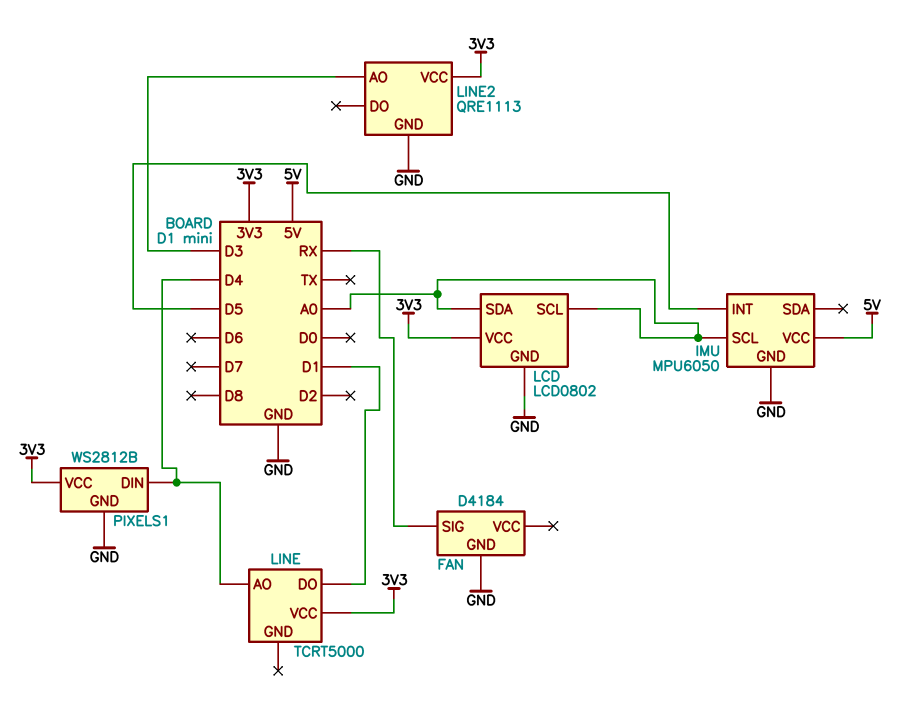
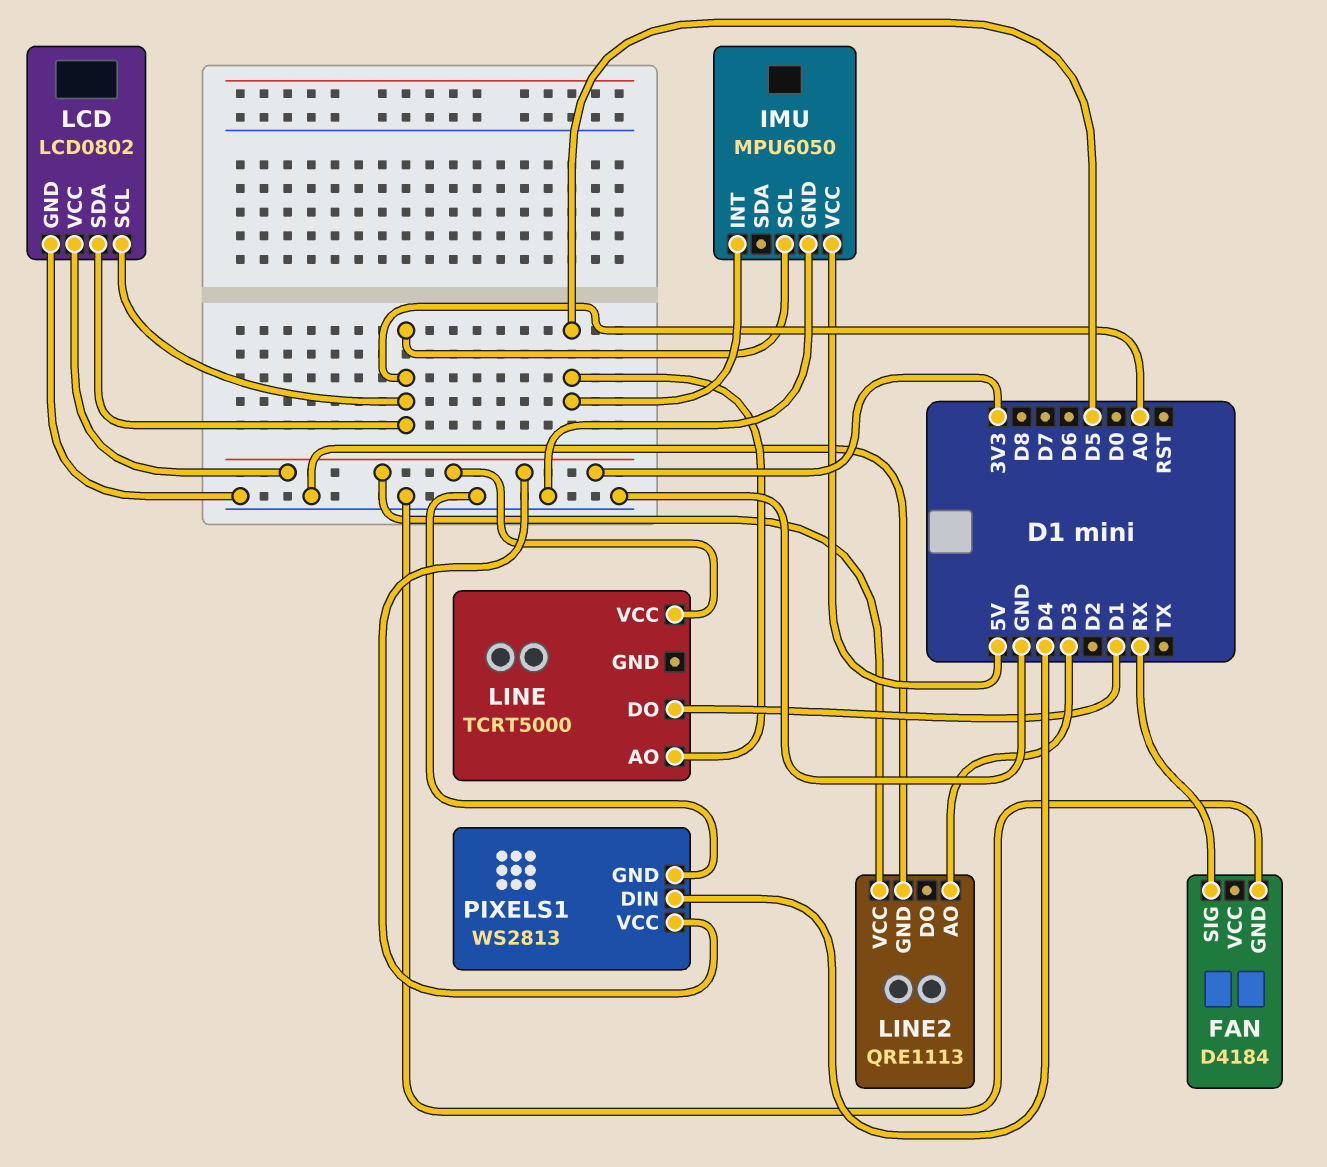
LINE pin AO: D4 -> D5
PIXELS1: WS2812B -> WS2813

